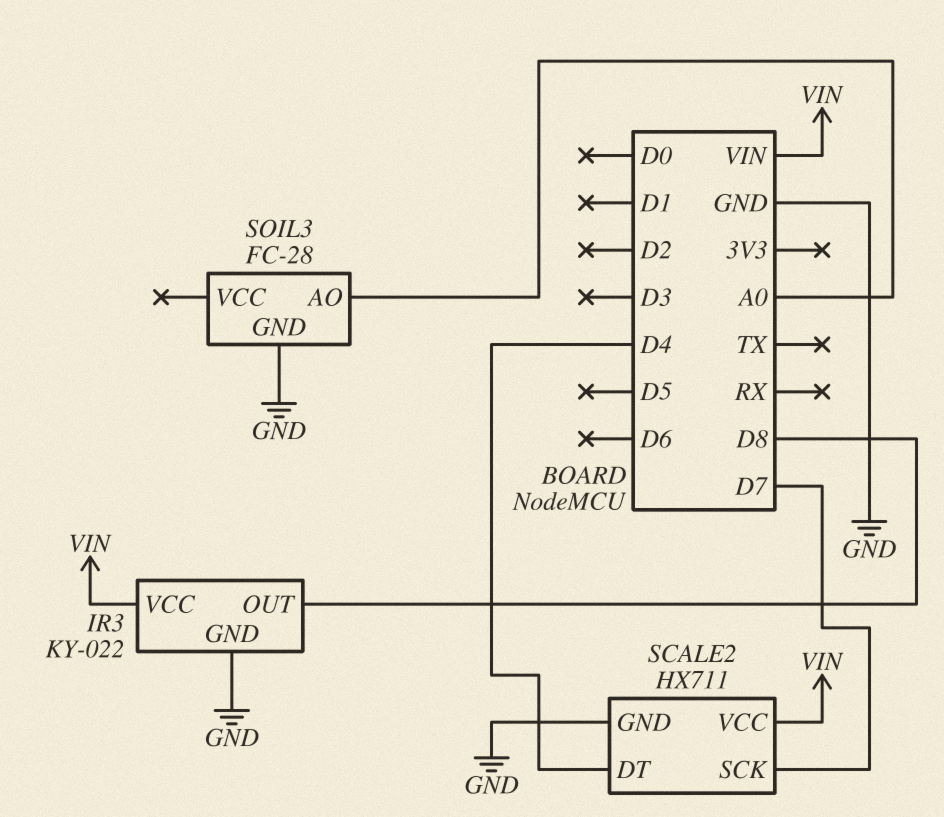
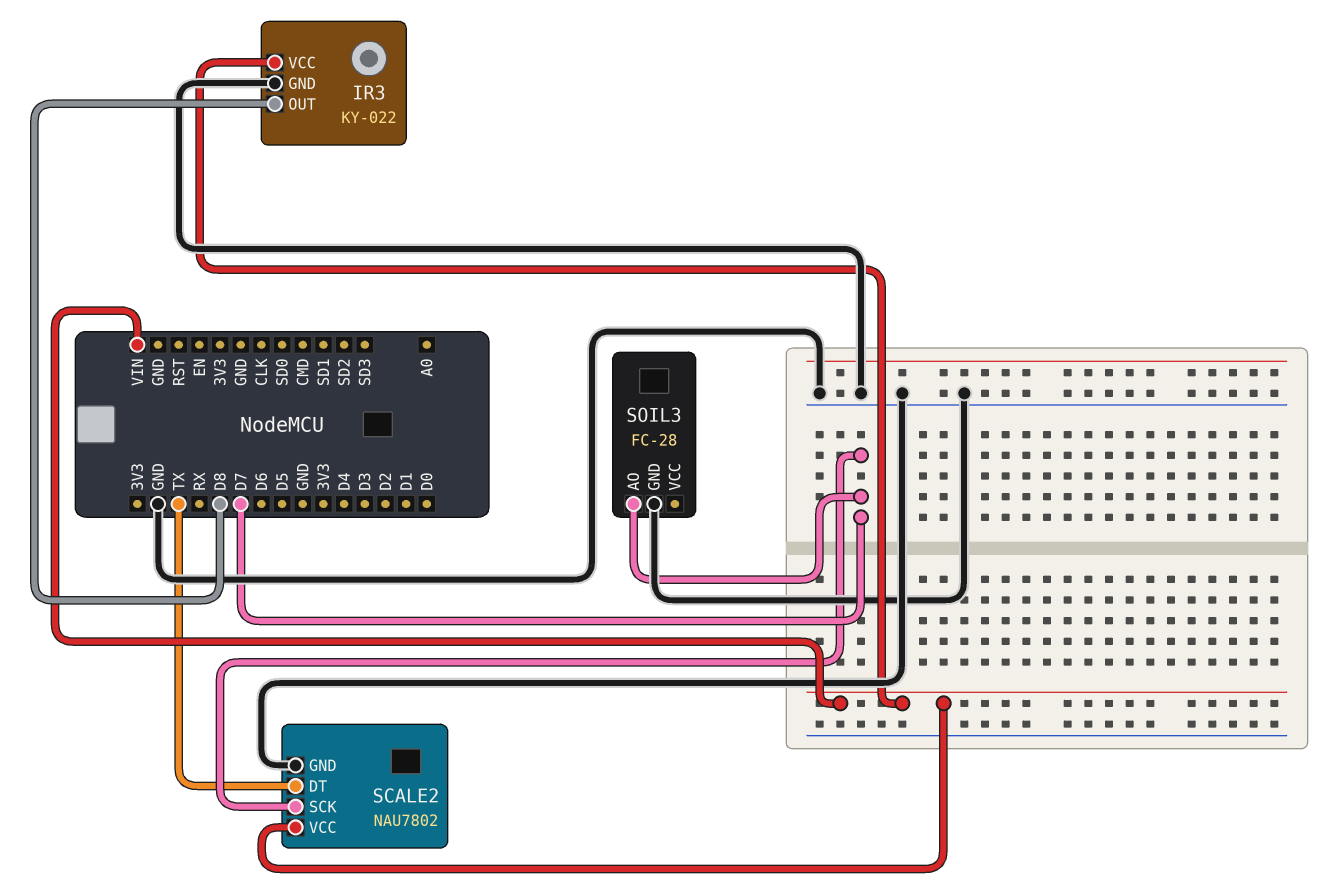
SCALE2: HX711 -> NAU7802
SCALE2 pin DT: D4 -> TX
SOIL3 pin AO: A0 -> D7

